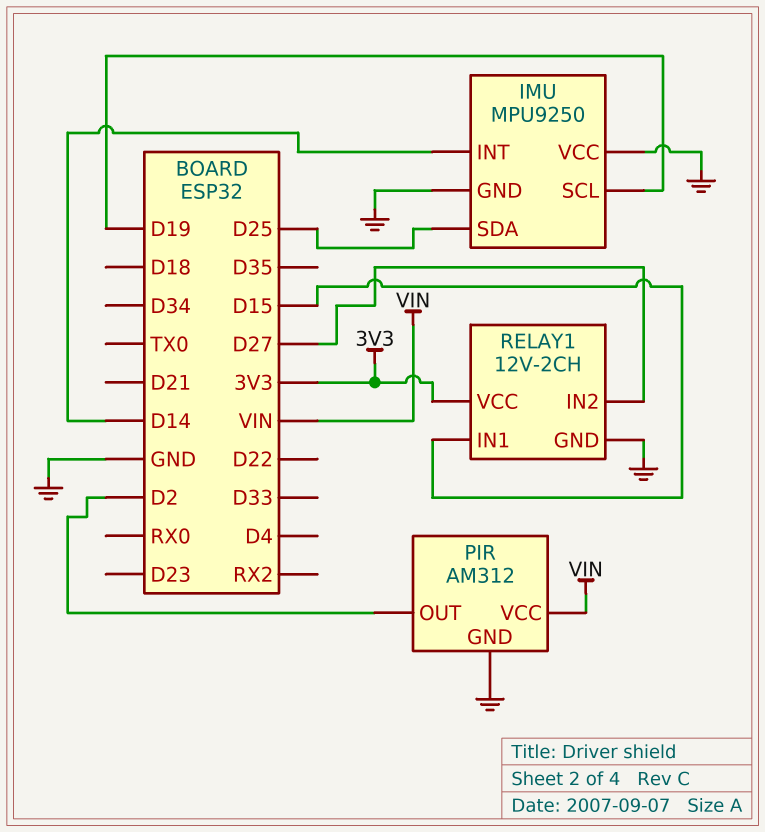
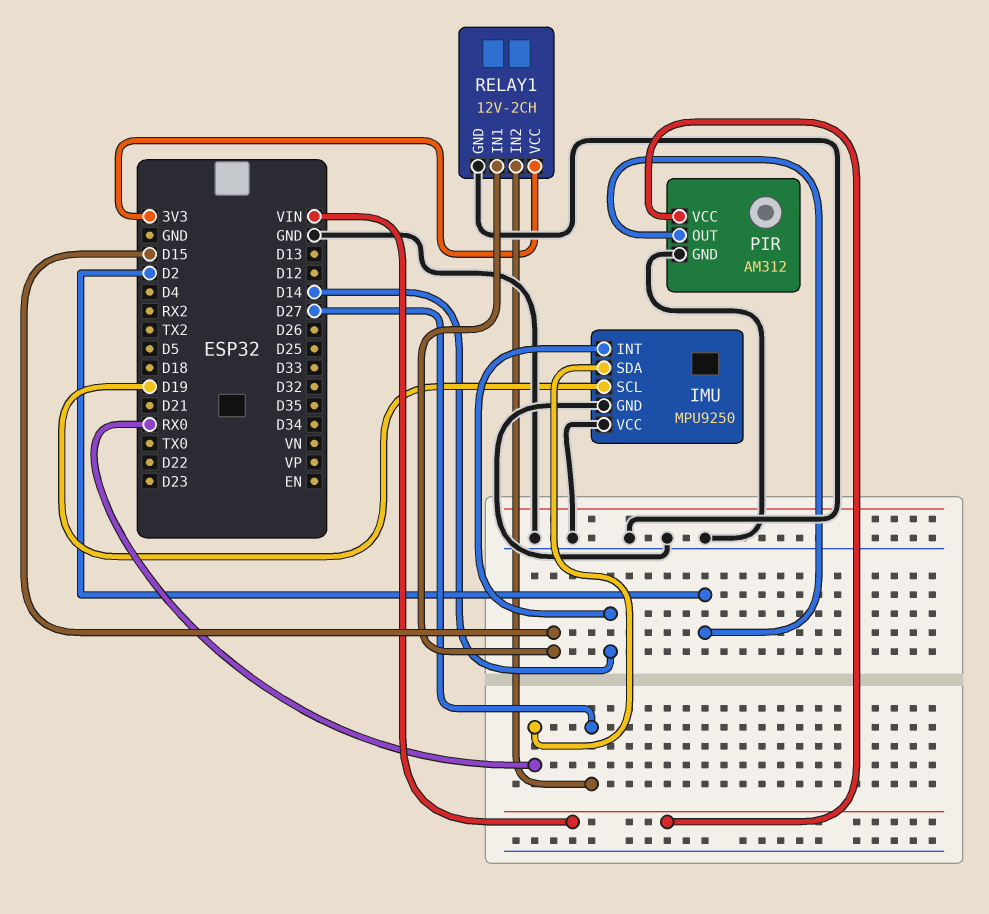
IMU pin SDA: D25 -> RX0

